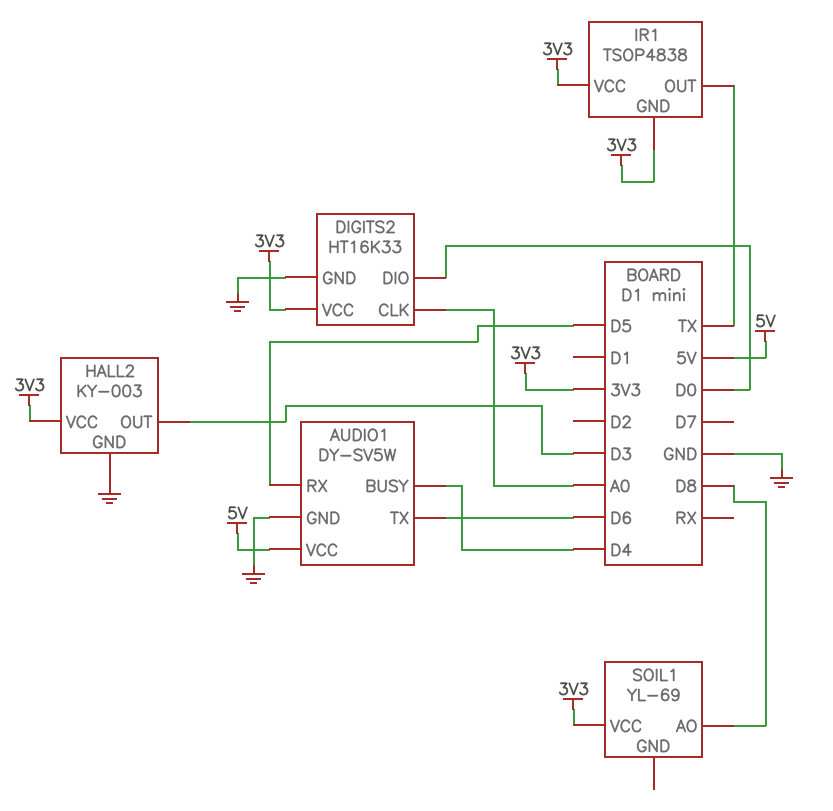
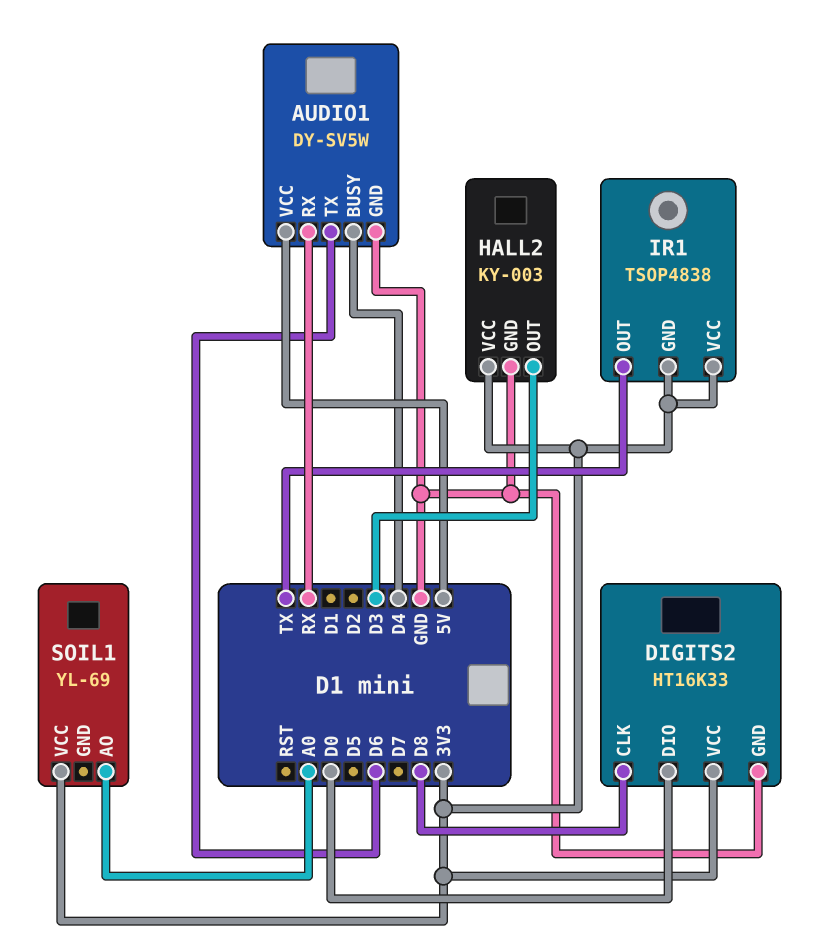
AUDIO1 pin RX: D5 -> RX
DIGITS2 pin CLK: A0 -> D8
SOIL1 pin AO: D8 -> A0

